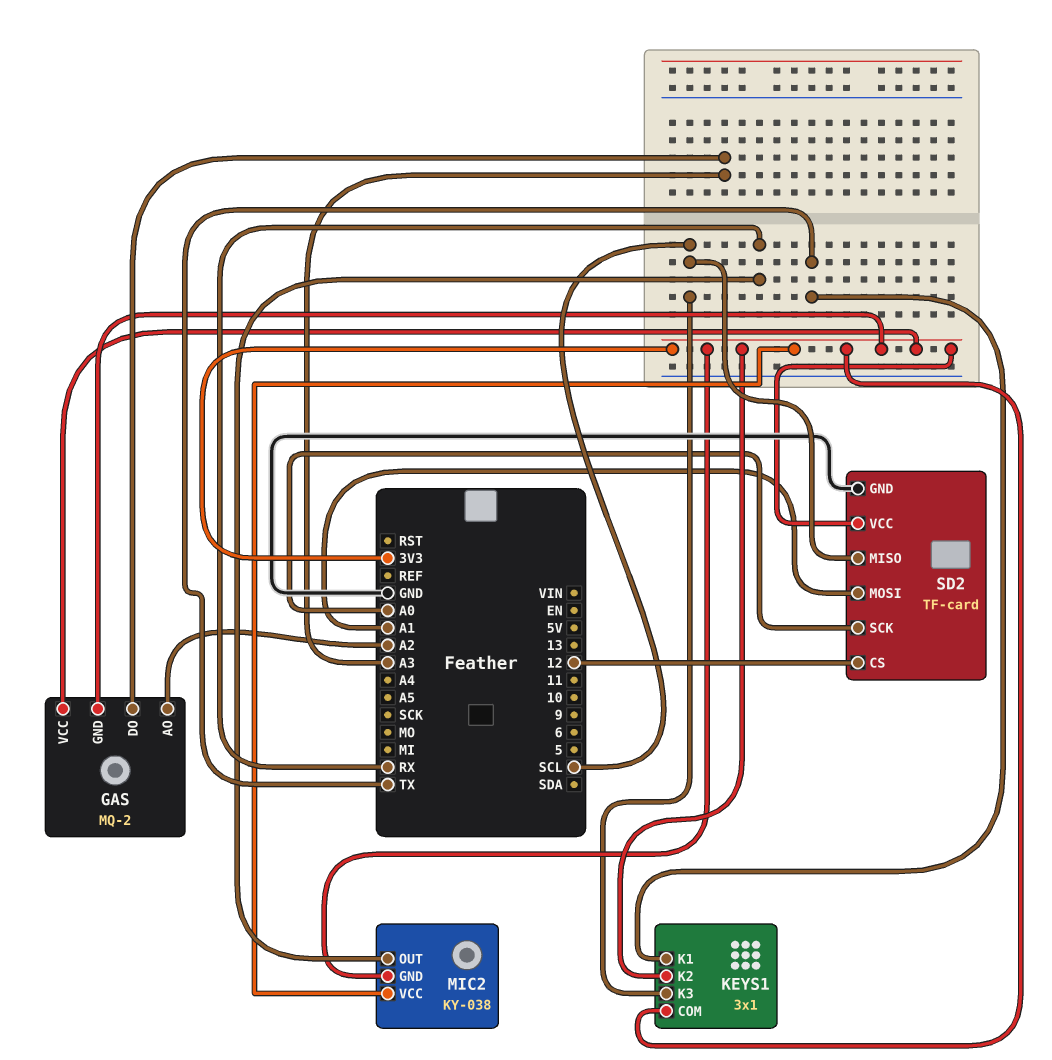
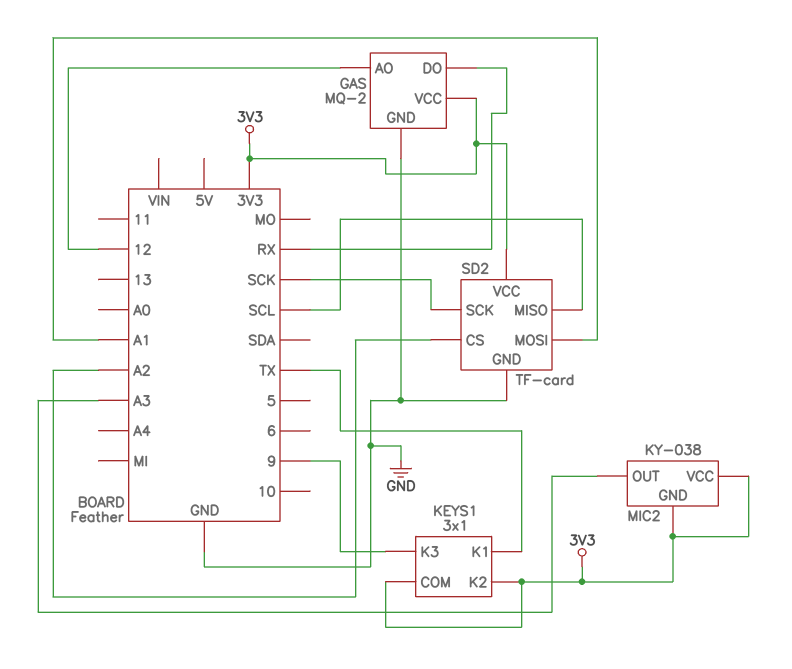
GAS pin AO: A2 -> 12
GAS pin DO: A3 -> RX
GAS pin GND: 3V3 -> GND
KEYS1 pin K3: SCL -> 9
MIC2 pin OUT: RX -> A3
SD2 pin CS: 12 -> A2
SD2 pin SCK: A0 -> SCK

